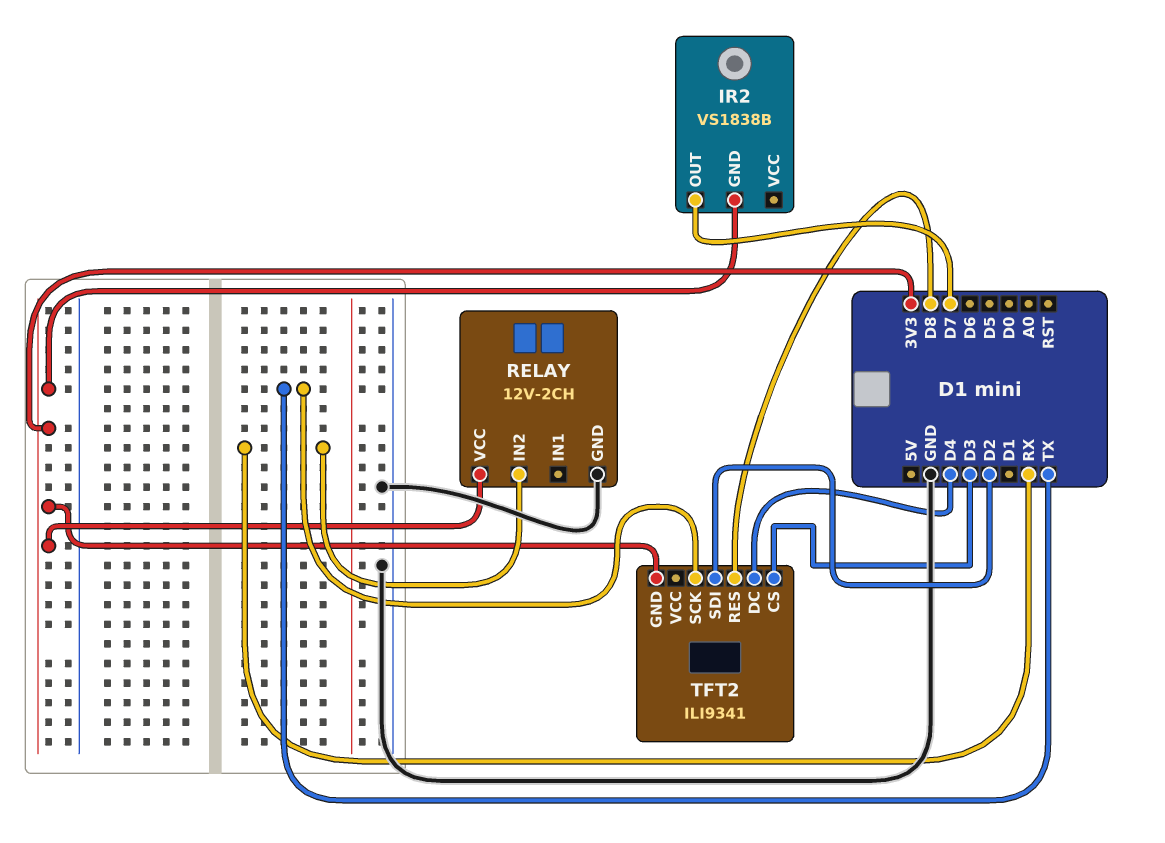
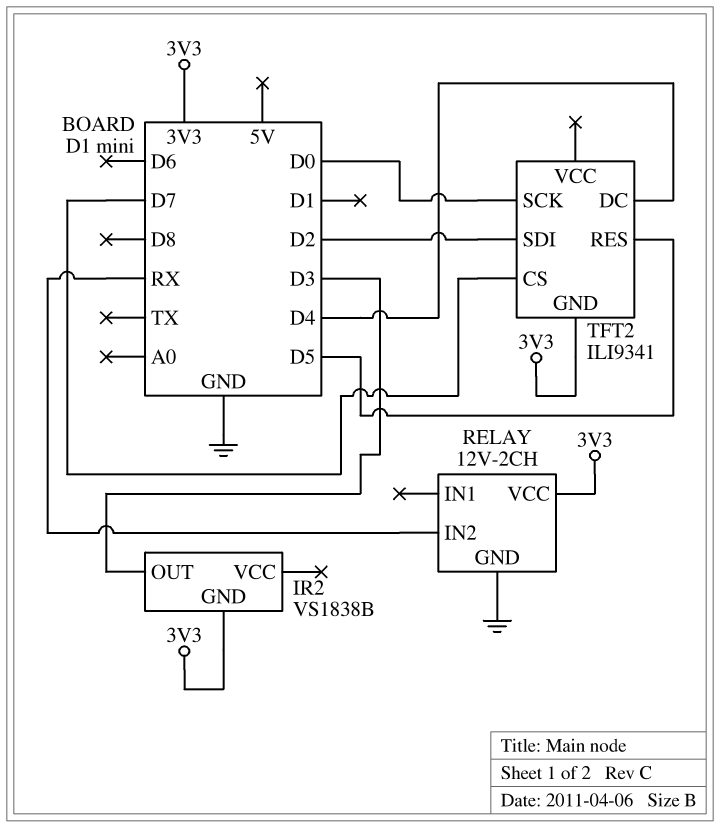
IR2 pin OUT: D7 -> D3
TFT2 pin CS: D3 -> D7
TFT2 pin RES: D8 -> D5
TFT2 pin SCK: TX -> D0

